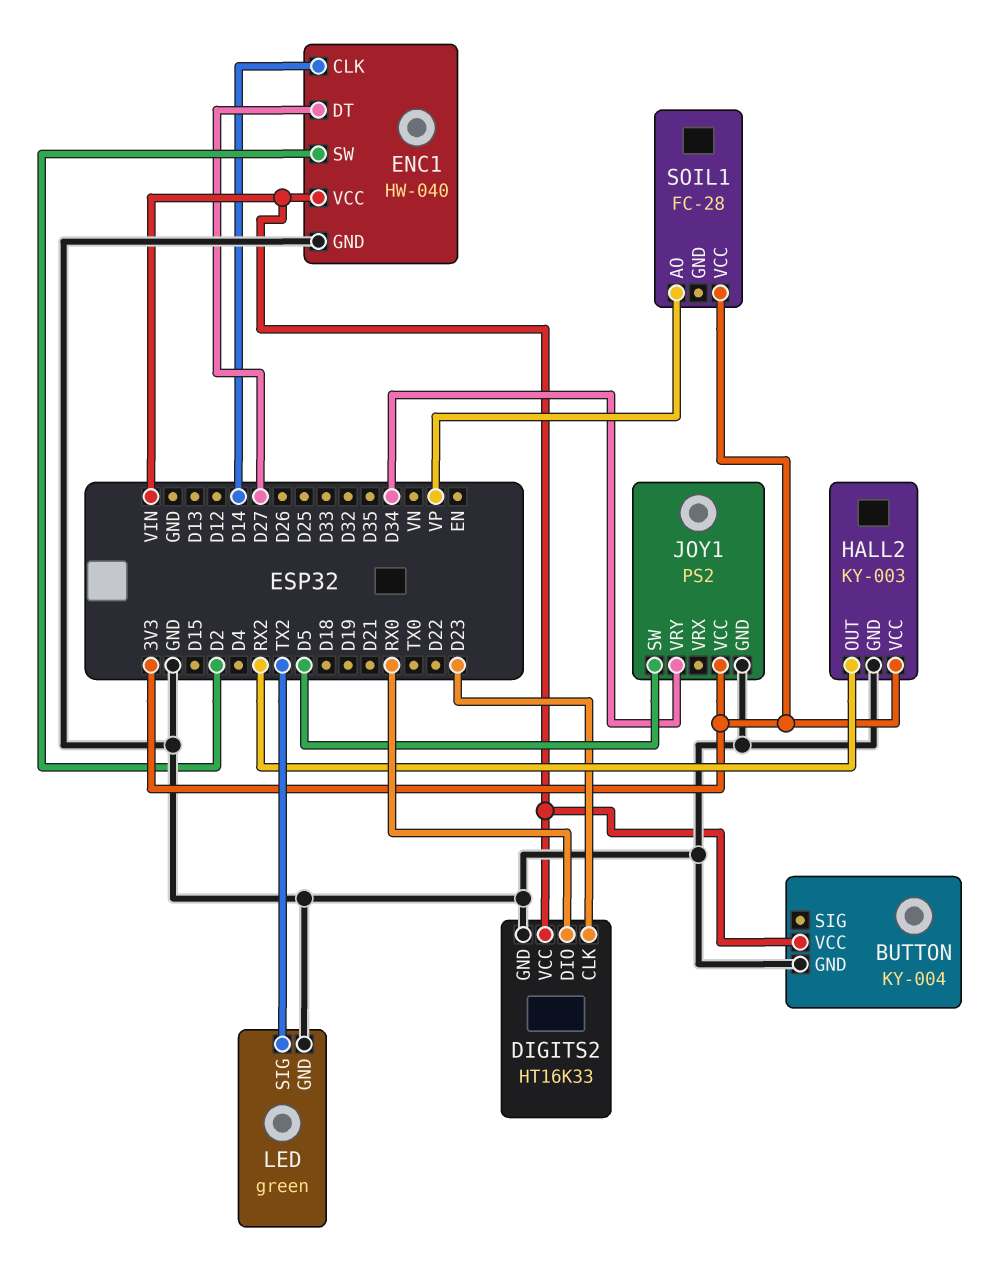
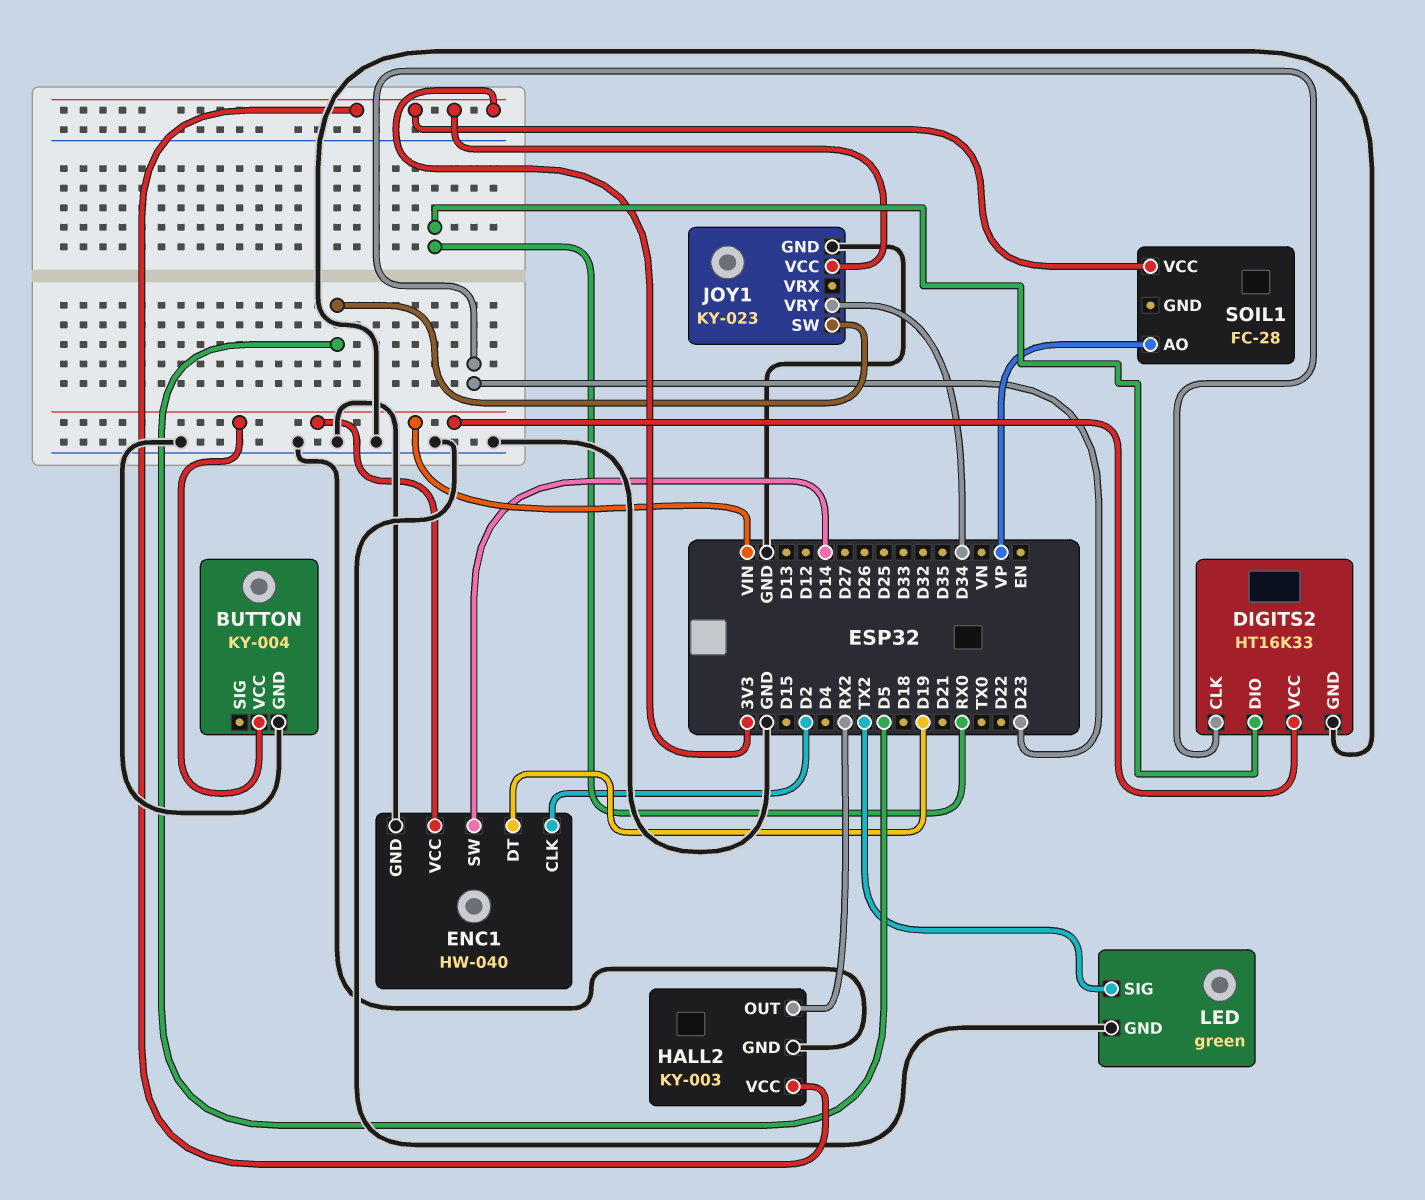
ENC1 pin CLK: D14 -> D2
ENC1 pin DT: D27 -> D19
ENC1 pin SW: D2 -> D14
JOY1: PS2 -> KY-023

